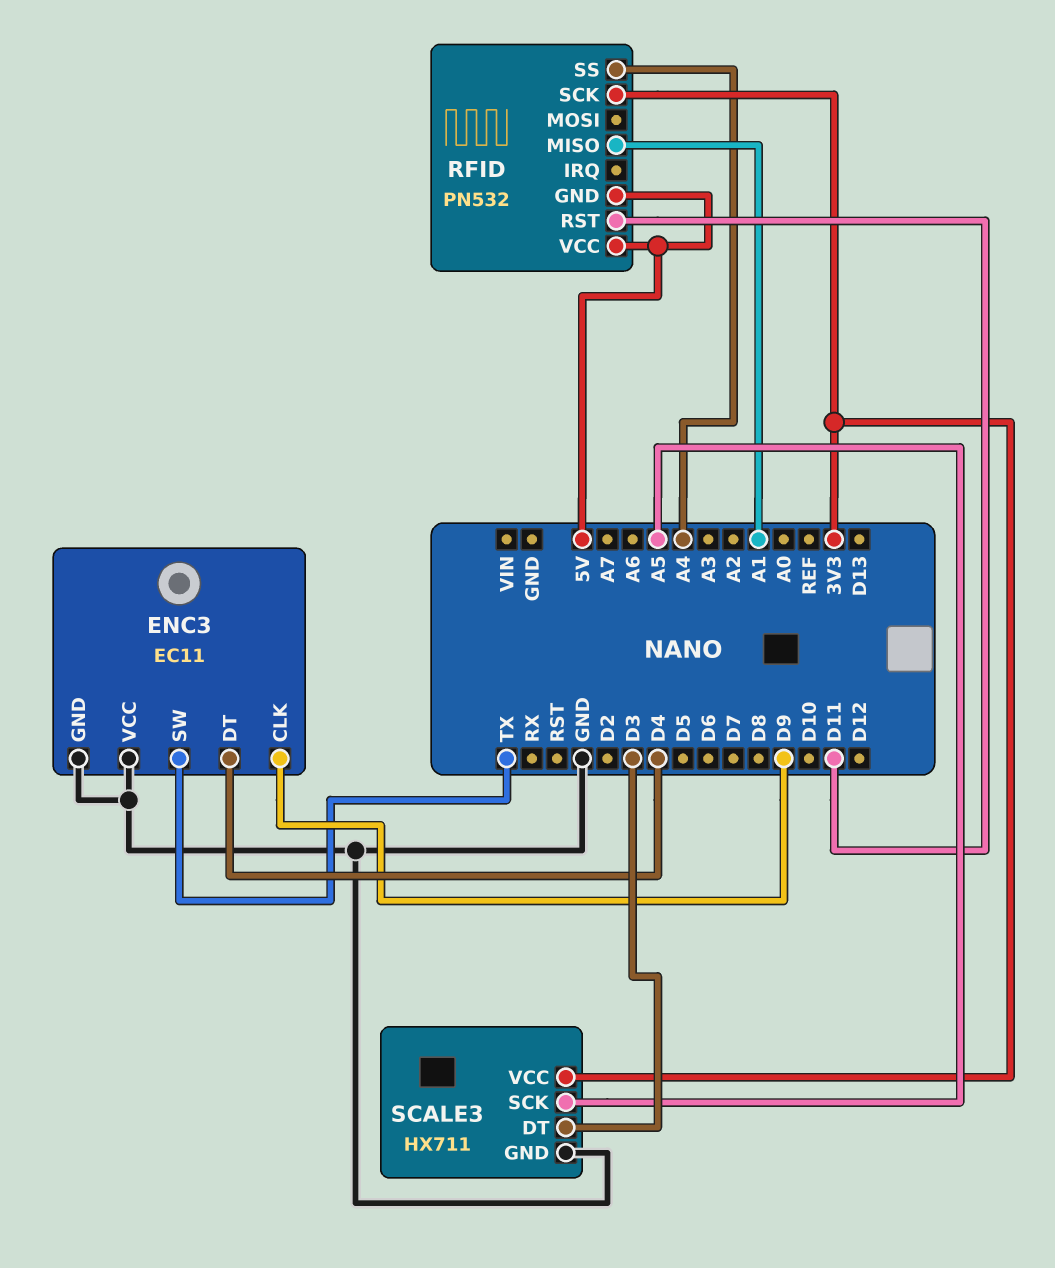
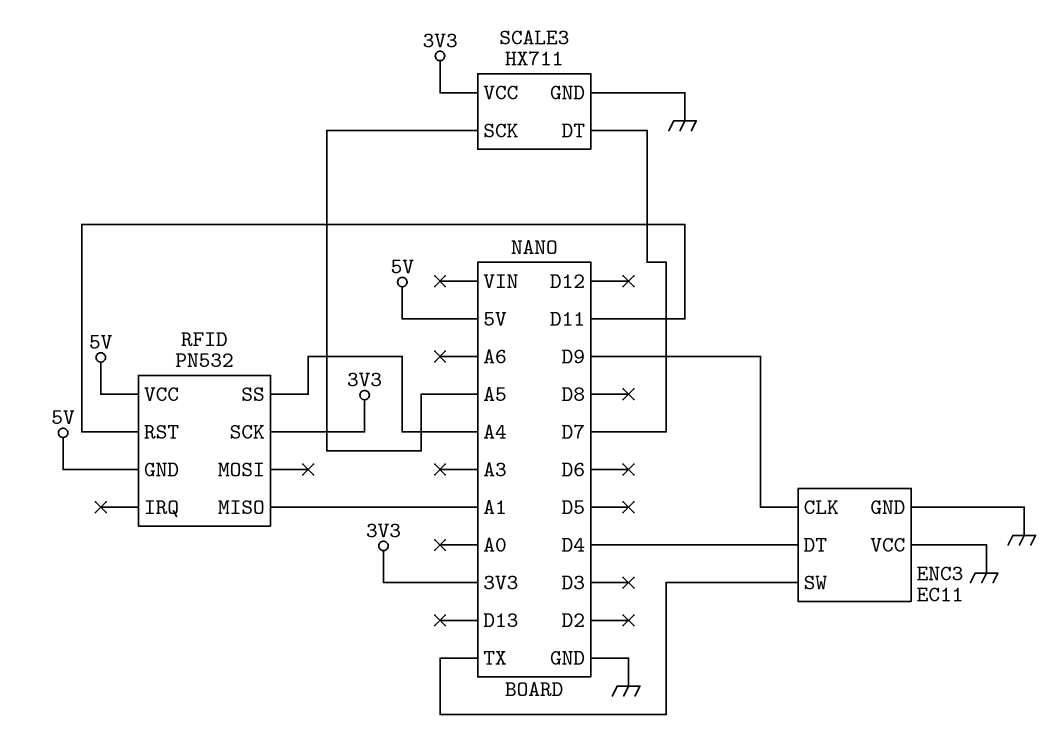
SCALE3 pin DT: D3 -> D7

